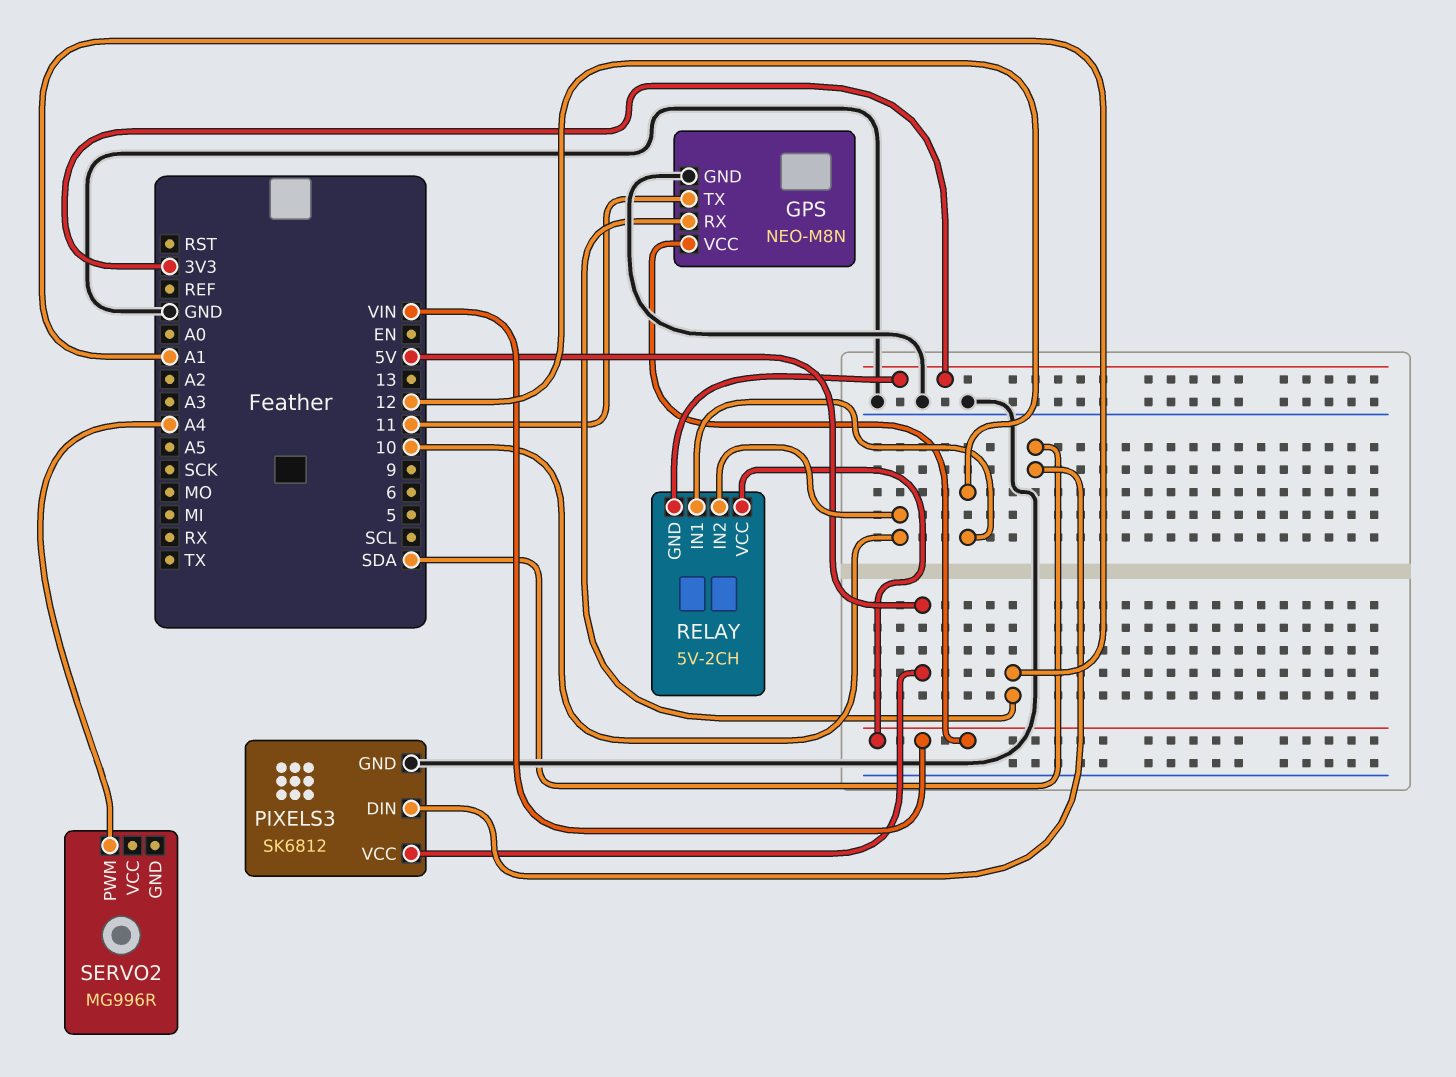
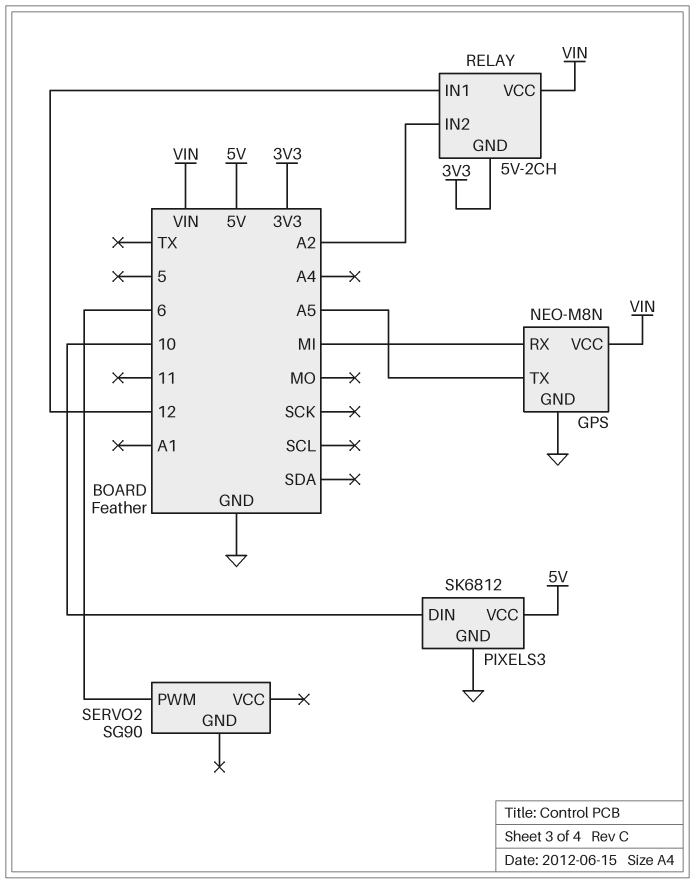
GPS pin RX: A1 -> MI
GPS pin TX: 11 -> A5
PIXELS3 pin DIN: SDA -> 10
RELAY pin IN2: 10 -> A2
SERVO2: MG996R -> SG90
SERVO2 pin PWM: A4 -> 6

